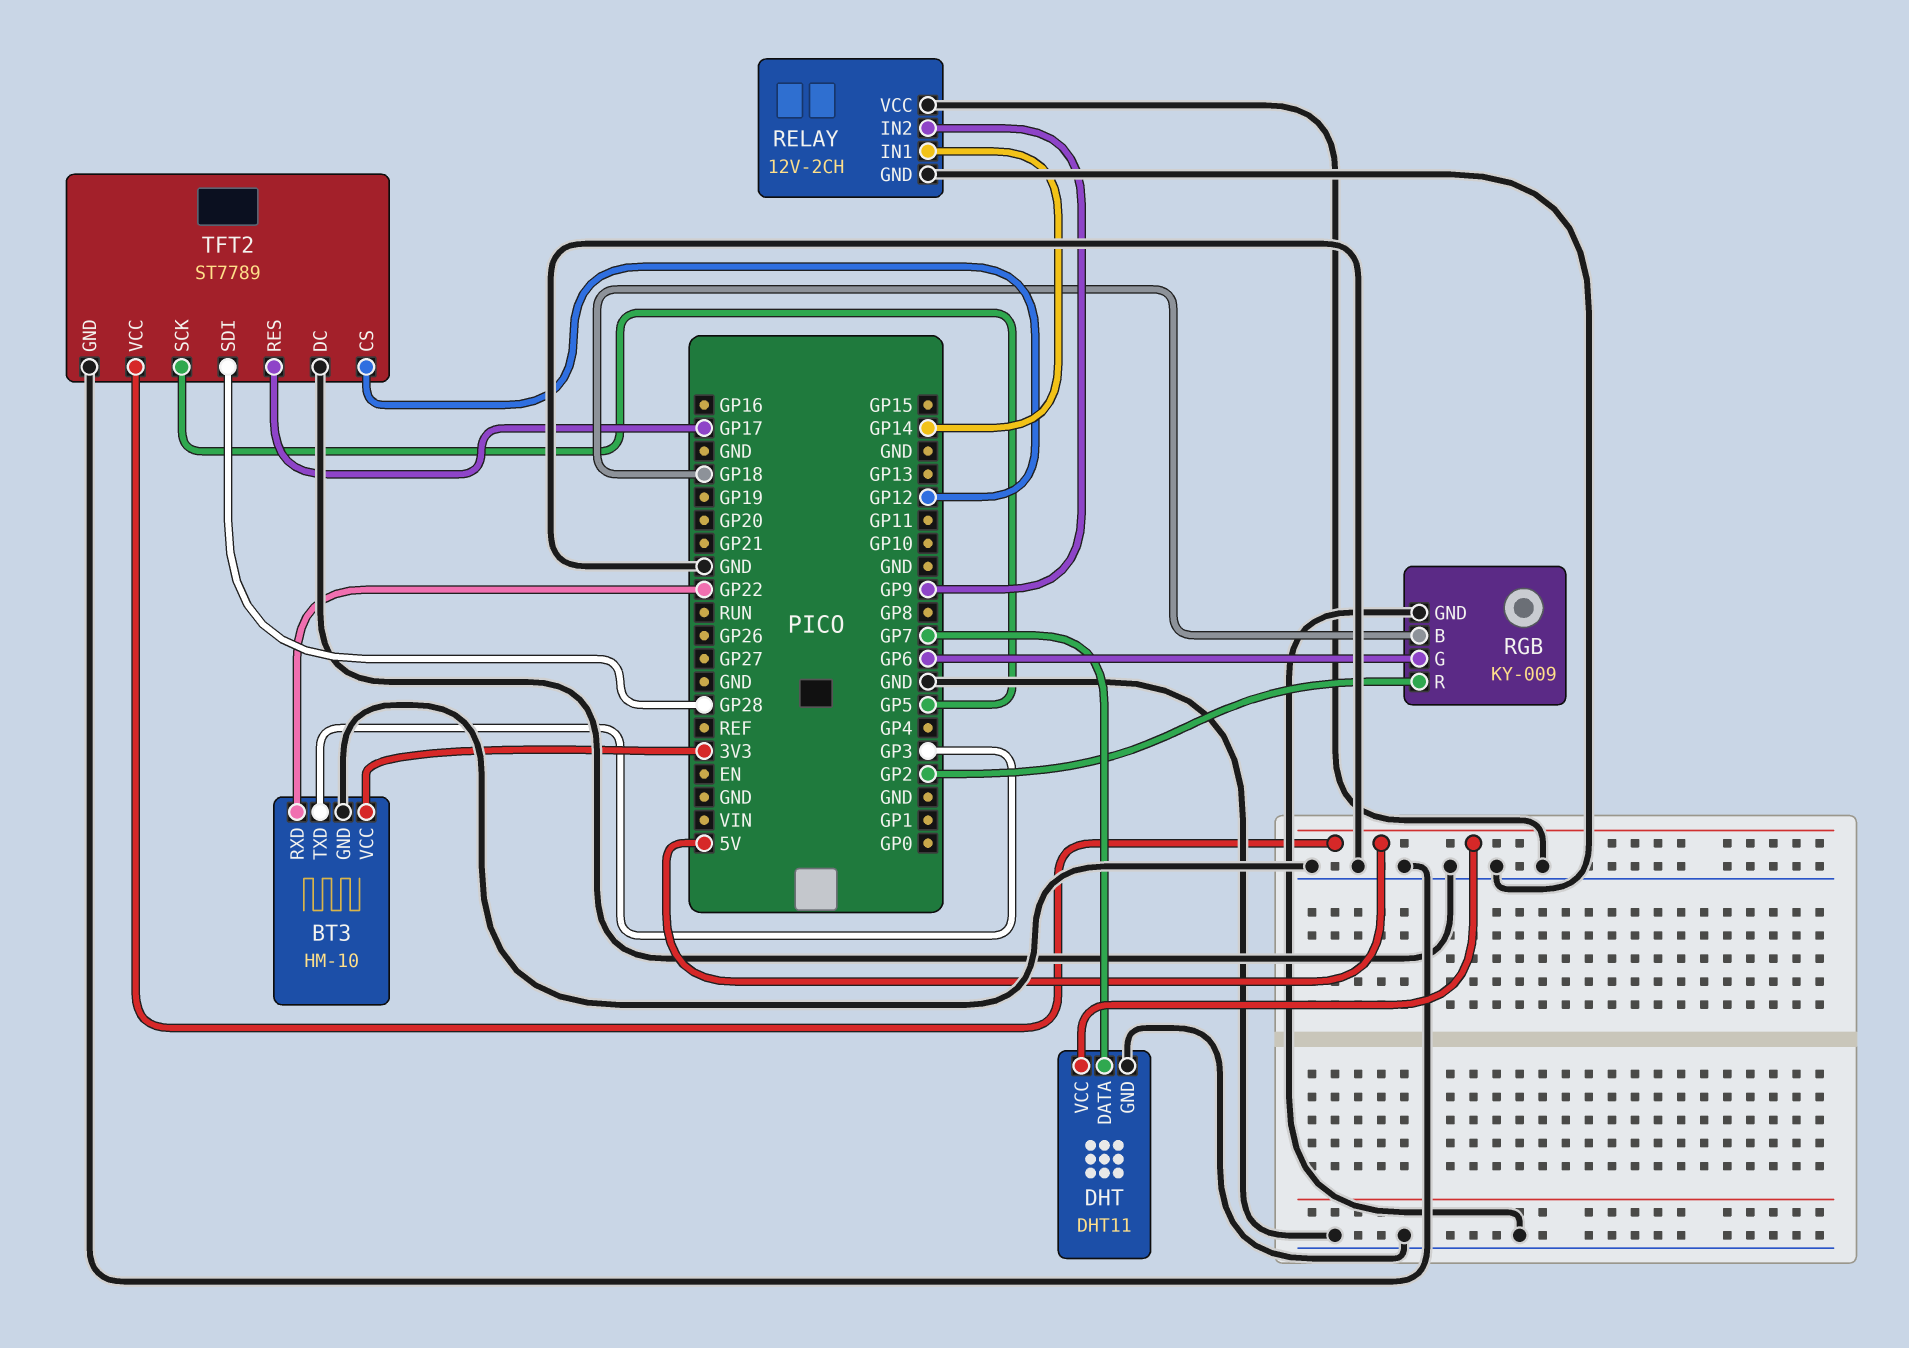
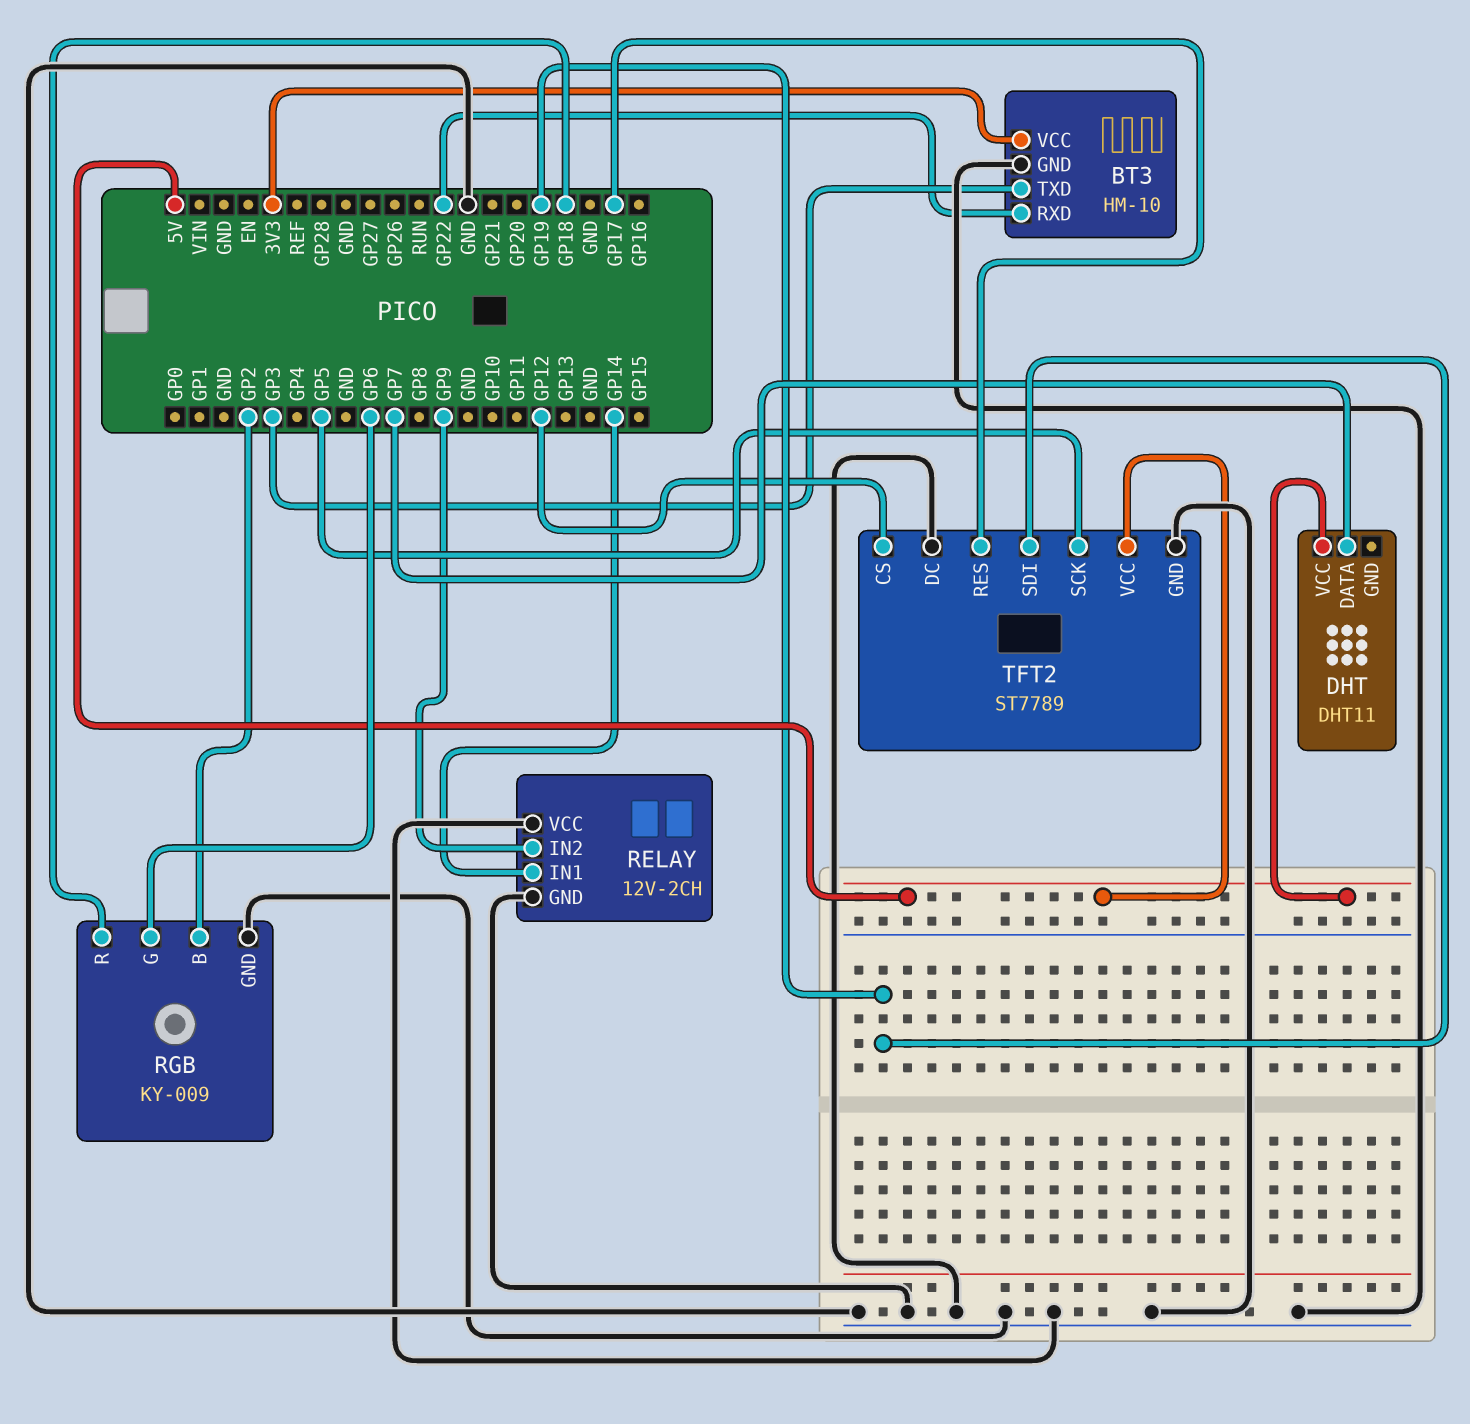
DHT pin GND: GND -> none
RGB pin B: GP18 -> GP2
RGB pin R: GP2 -> GP18
TFT2 pin SDI: GP28 -> GP19

